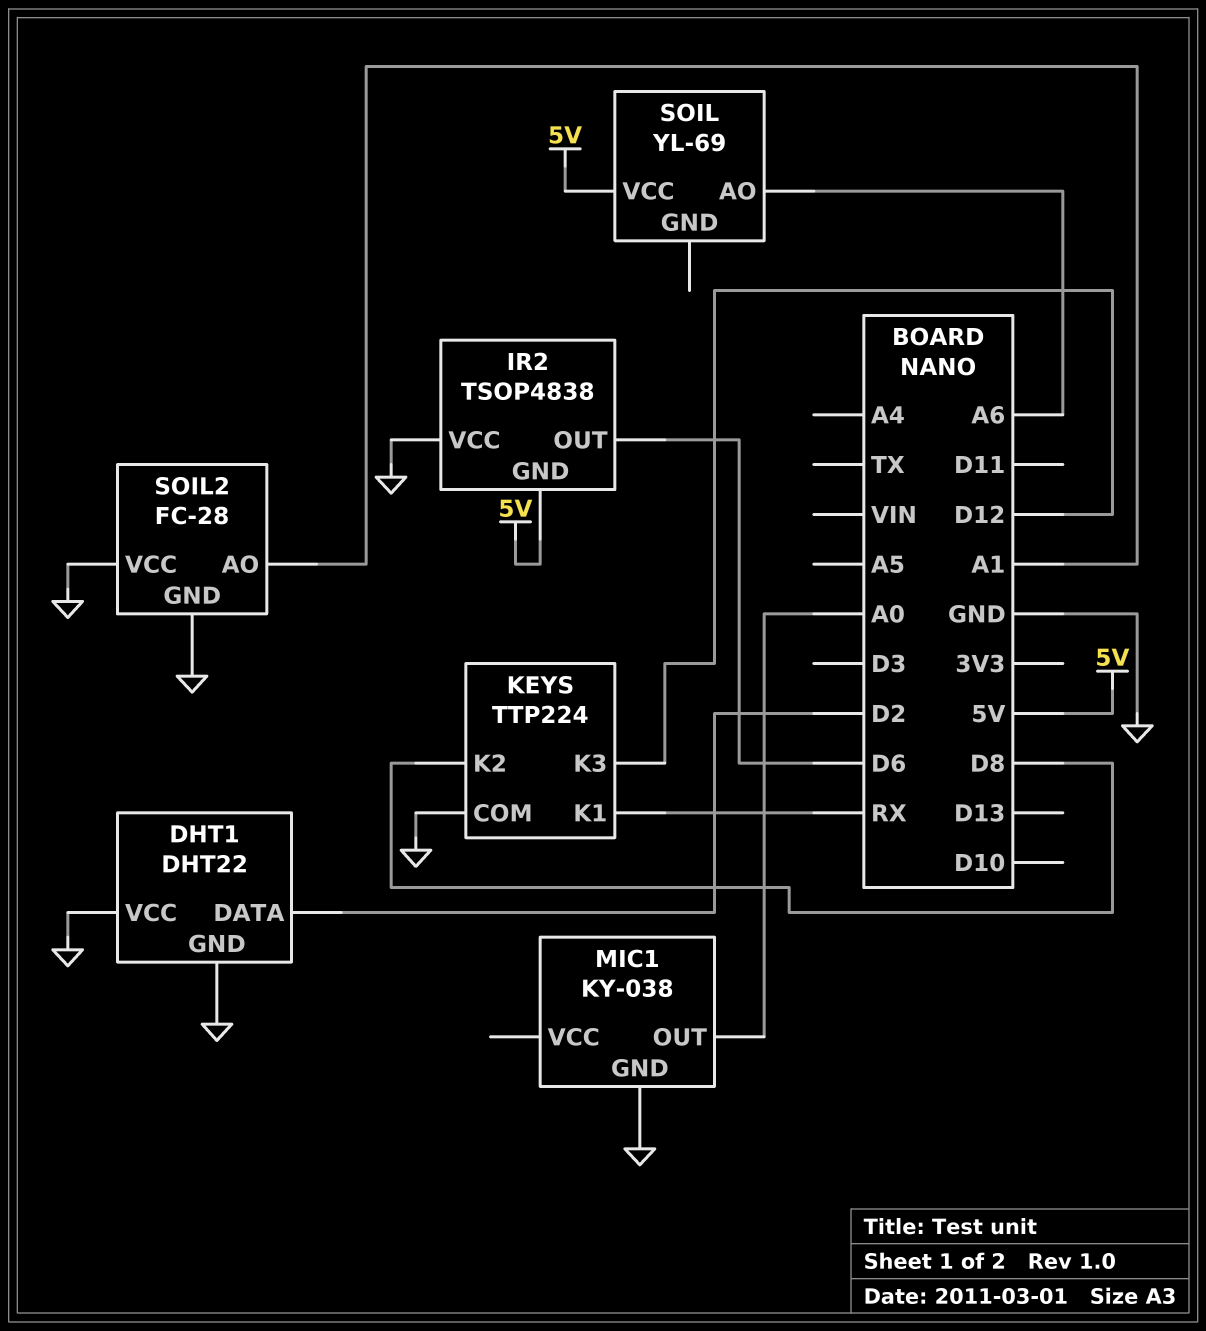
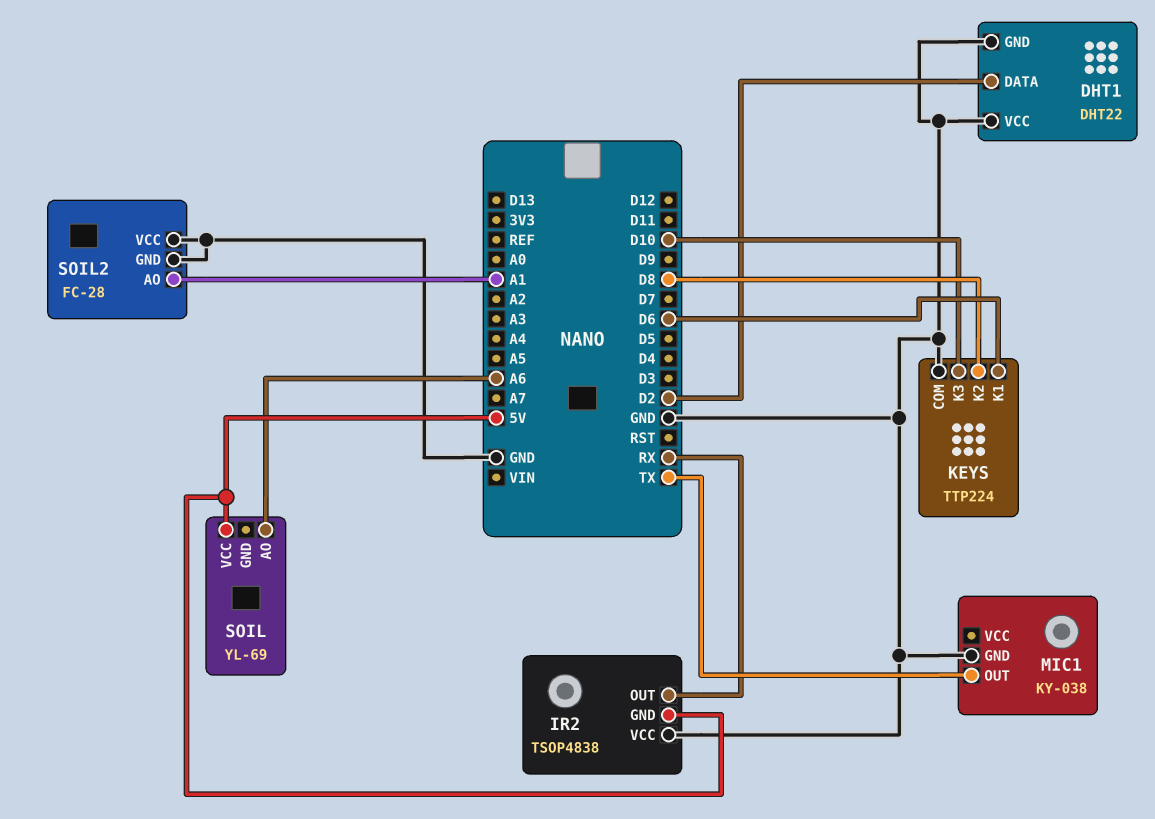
IR2 pin OUT: D6 -> RX
KEYS pin K1: RX -> D6
KEYS pin K3: D12 -> D10
MIC1 pin OUT: A0 -> TX

